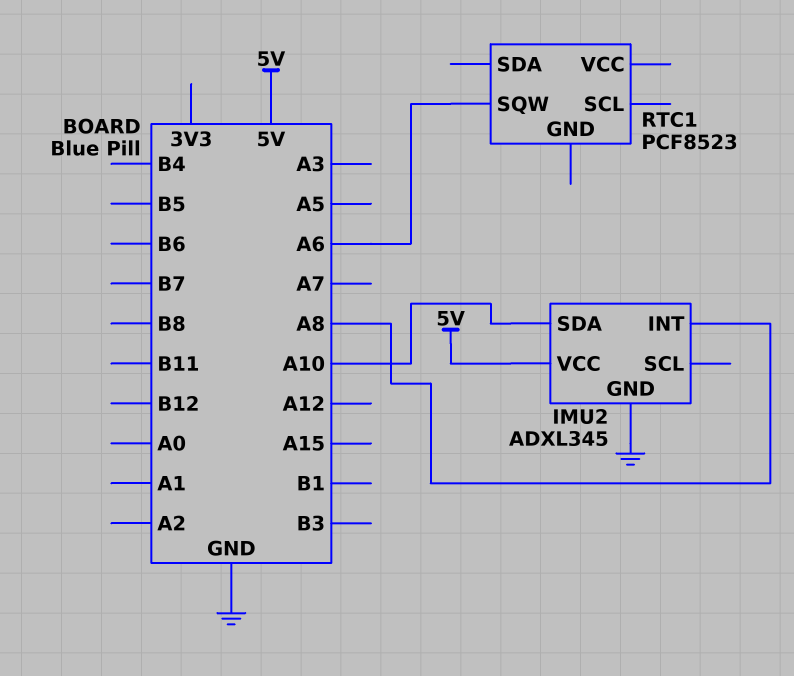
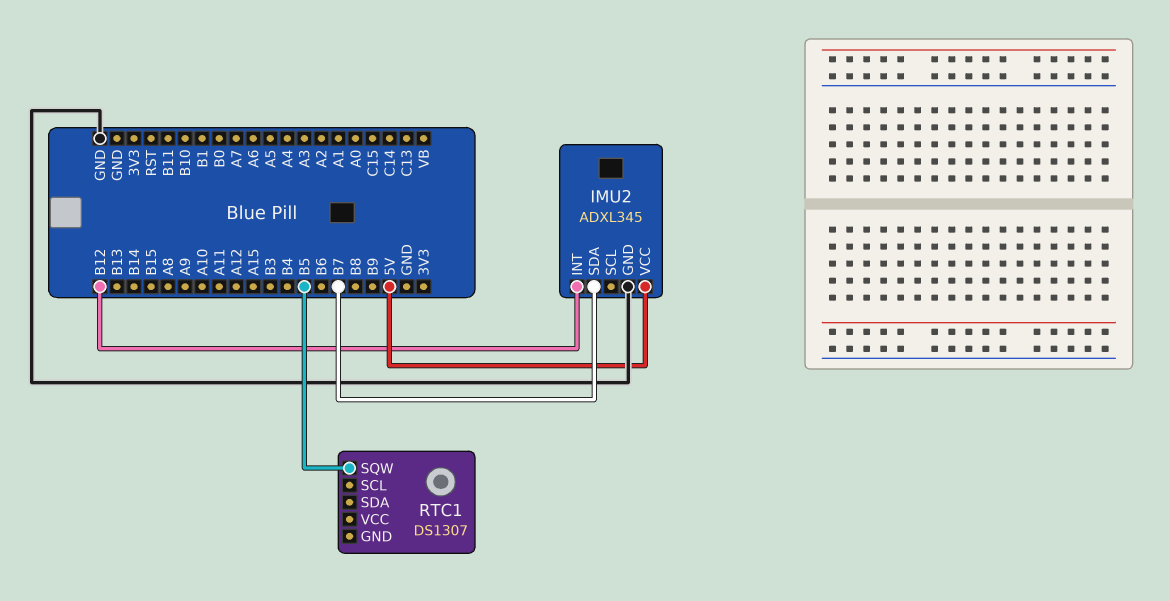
IMU2 pin INT: A8 -> B12
IMU2 pin SDA: A10 -> B7
RTC1: PCF8523 -> DS1307
RTC1 pin SQW: A6 -> B5

